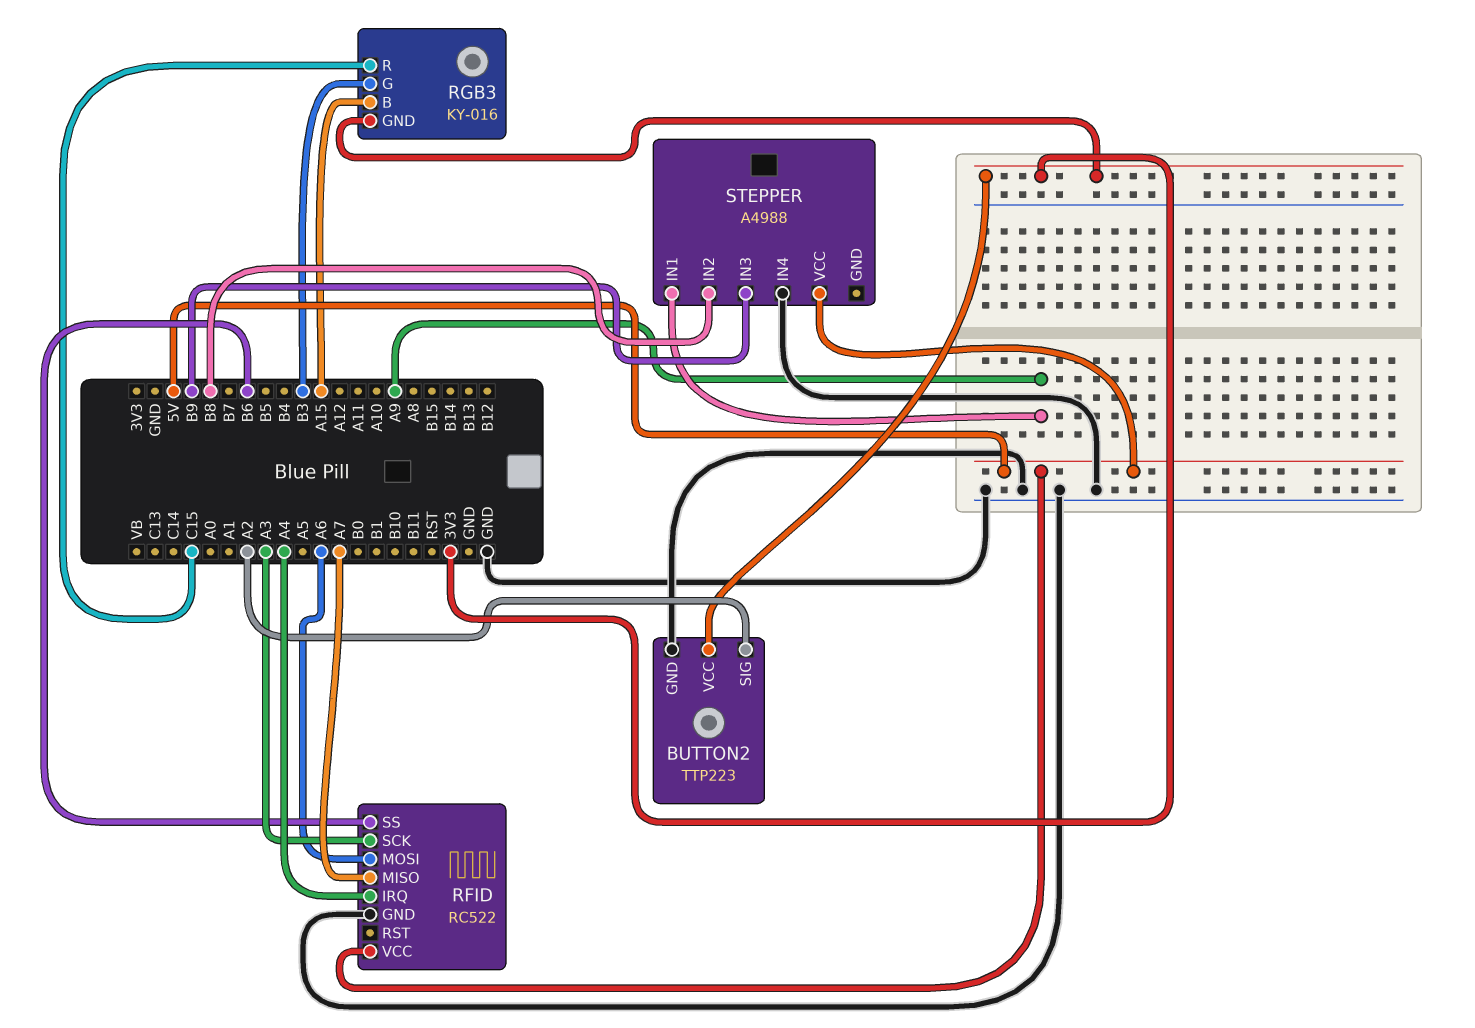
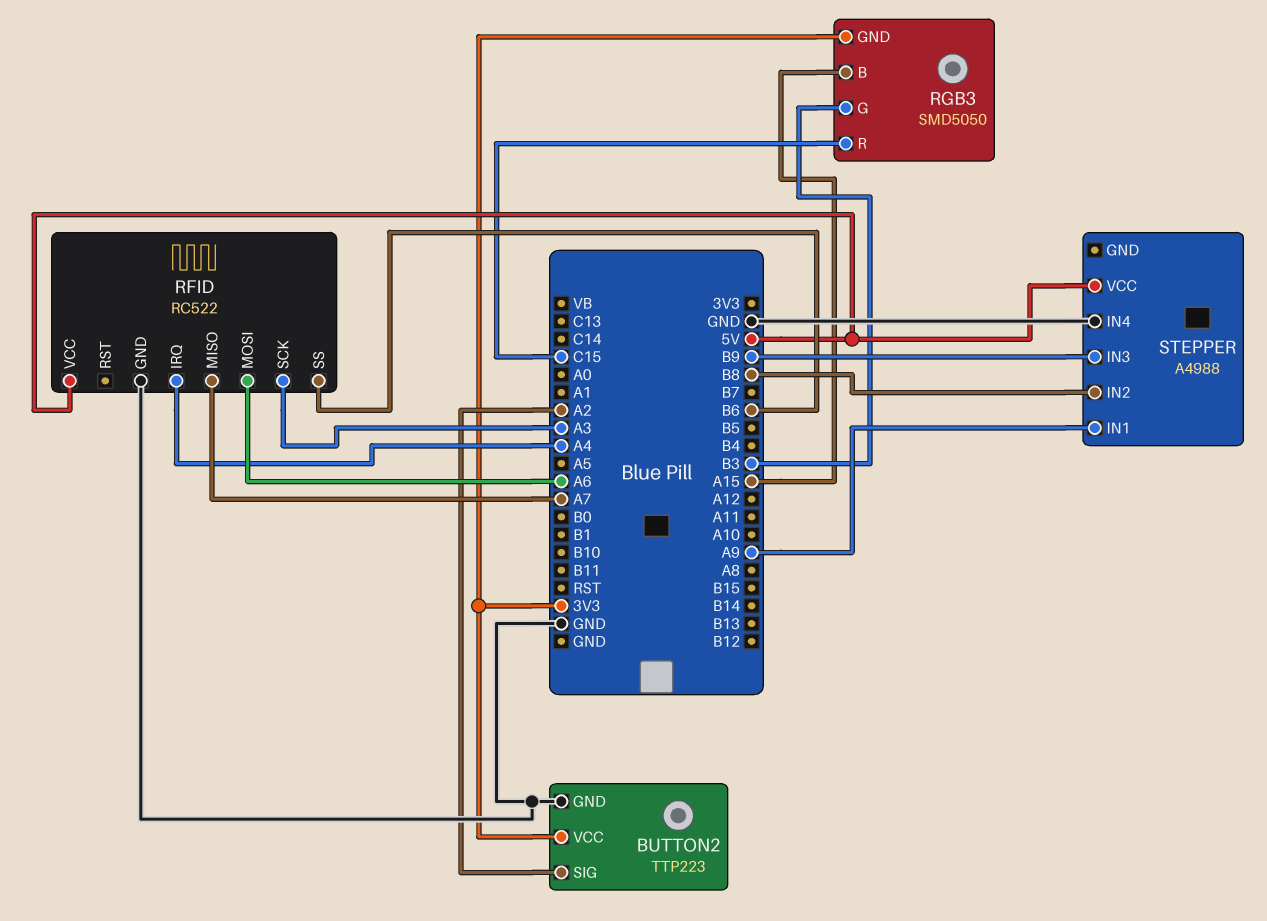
RGB3: KY-016 -> SMD5050

